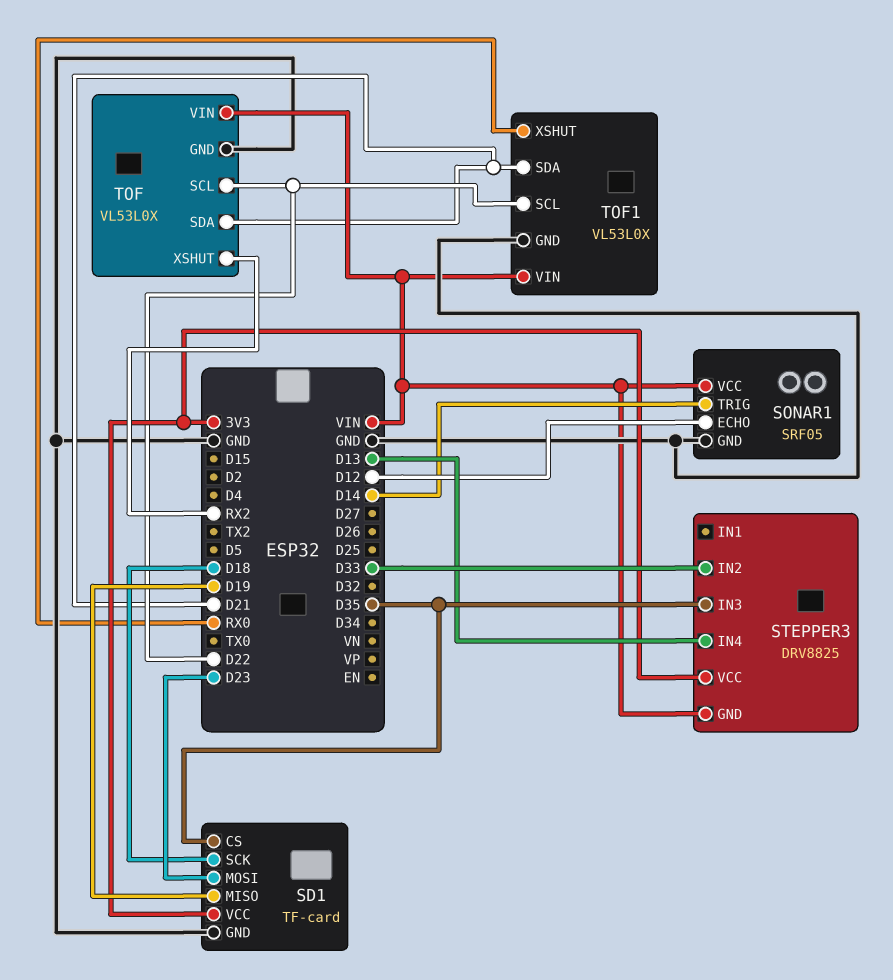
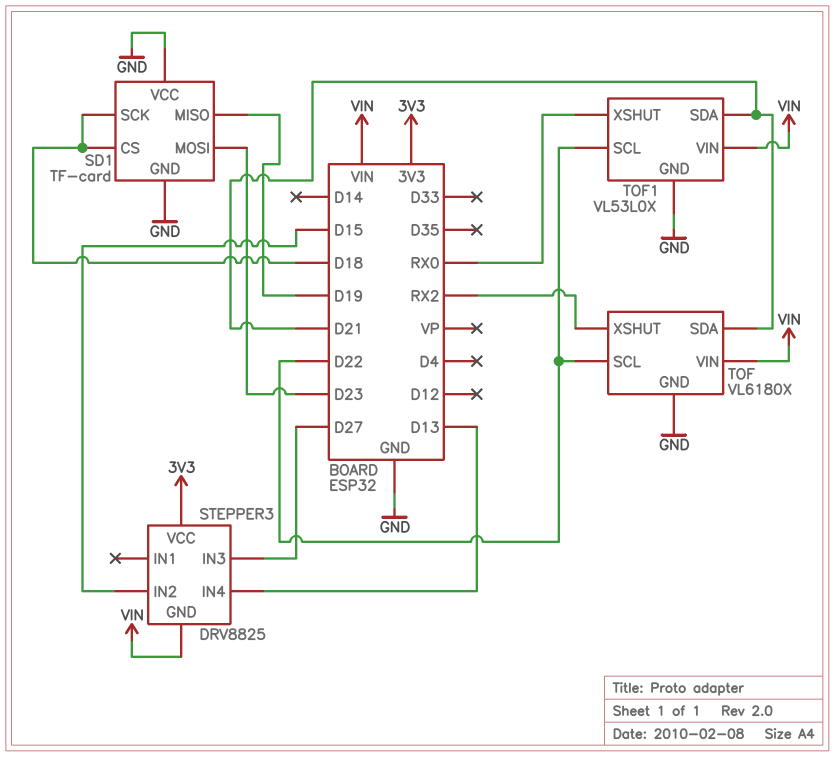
SD1 pin CS: D35 -> D18
SD1 pin VCC: 3V3 -> GND
SONAR1: SRF05 -> none
SONAR1 pin ECHO: D12 -> none
SONAR1 pin GND: GND -> none
SONAR1 pin TRIG: D14 -> none
SONAR1 pin VCC: VIN -> none
STEPPER3 pin IN2: D33 -> D15
STEPPER3 pin IN3: D35 -> D27
TOF: VL53L0X -> VL6180X

